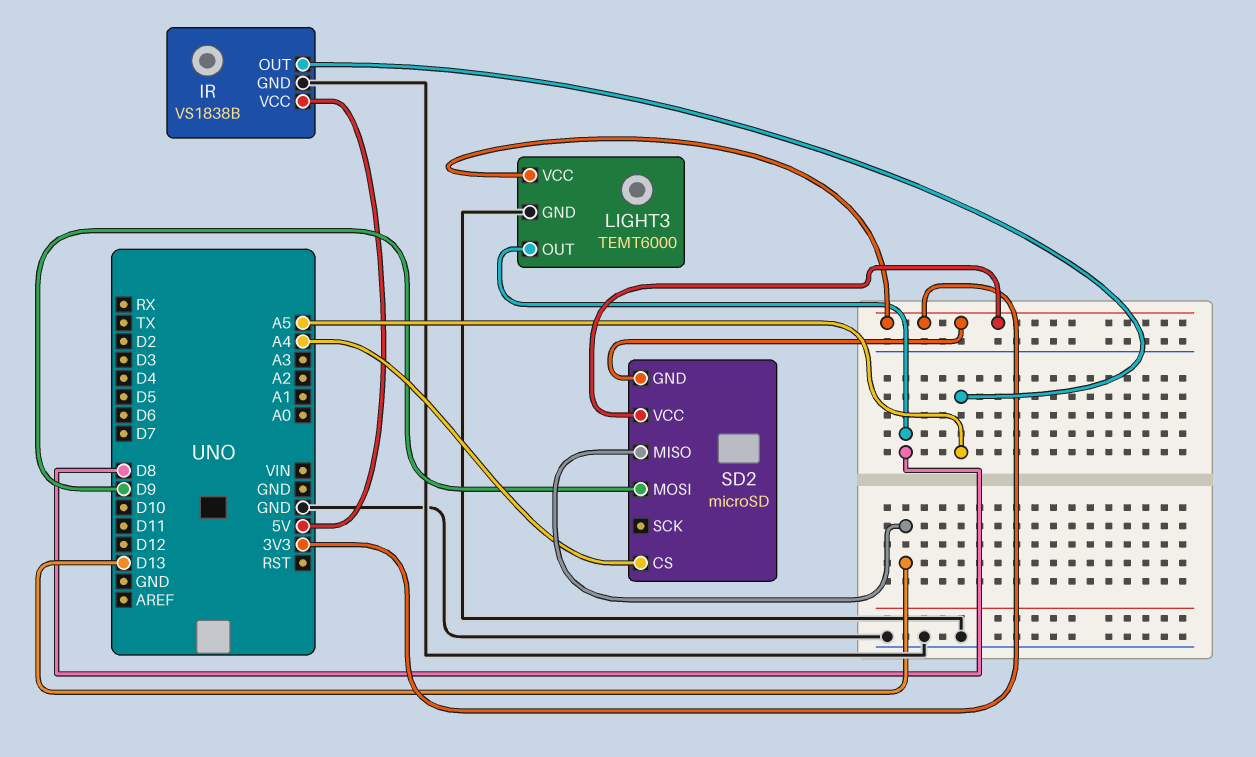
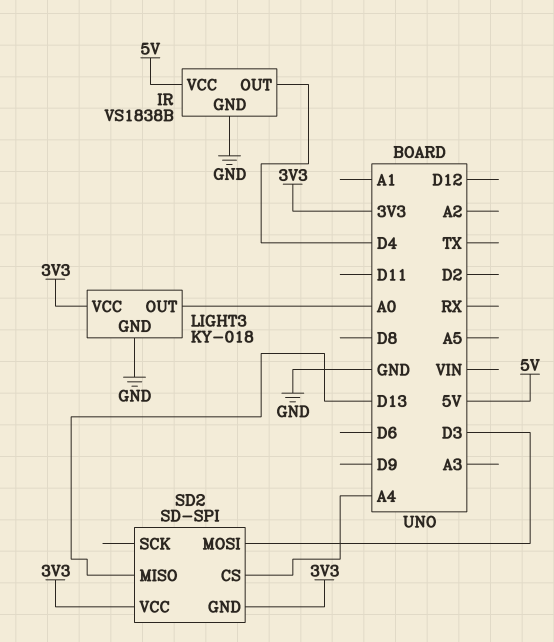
IR pin OUT: A5 -> D4
LIGHT3: TEMT6000 -> KY-018
LIGHT3 pin OUT: D8 -> A0
SD2: microSD -> SD-SPI
SD2 pin MOSI: D9 -> D3

